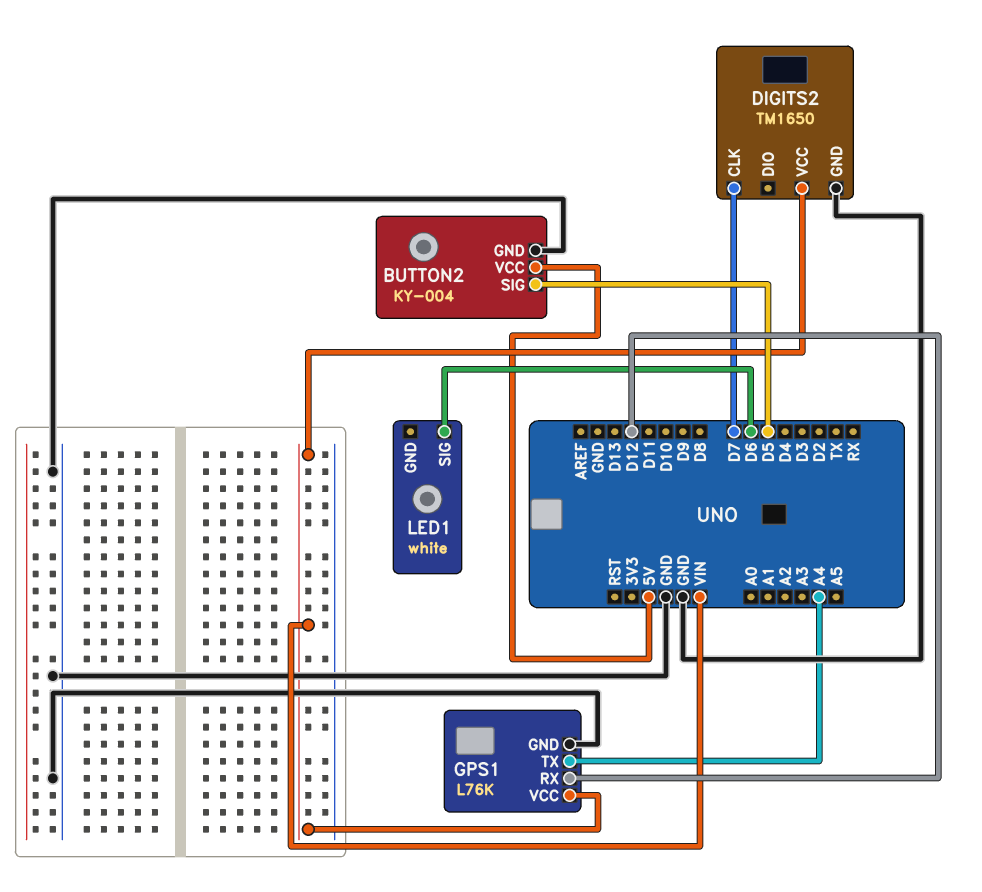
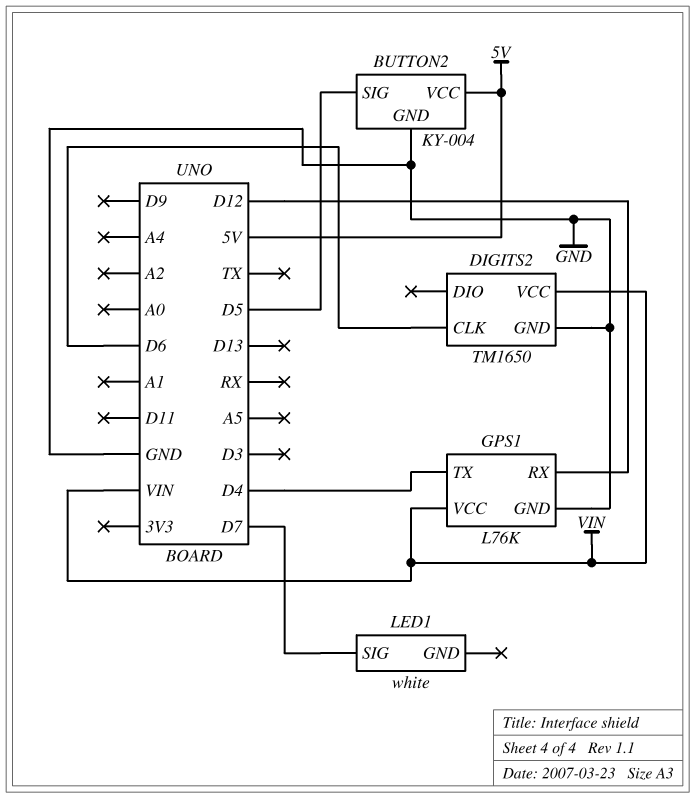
DIGITS2 pin CLK: D7 -> D6
GPS1 pin TX: A4 -> D4
LED1 pin SIG: D6 -> D7

